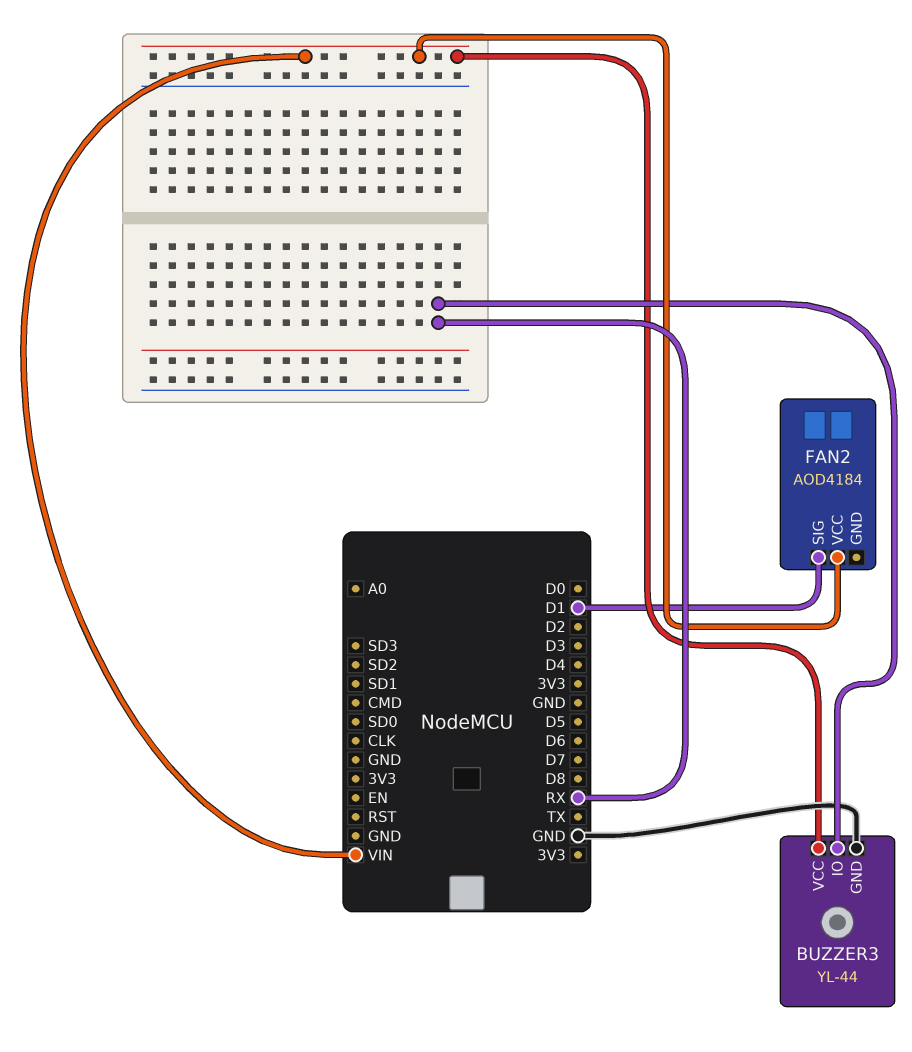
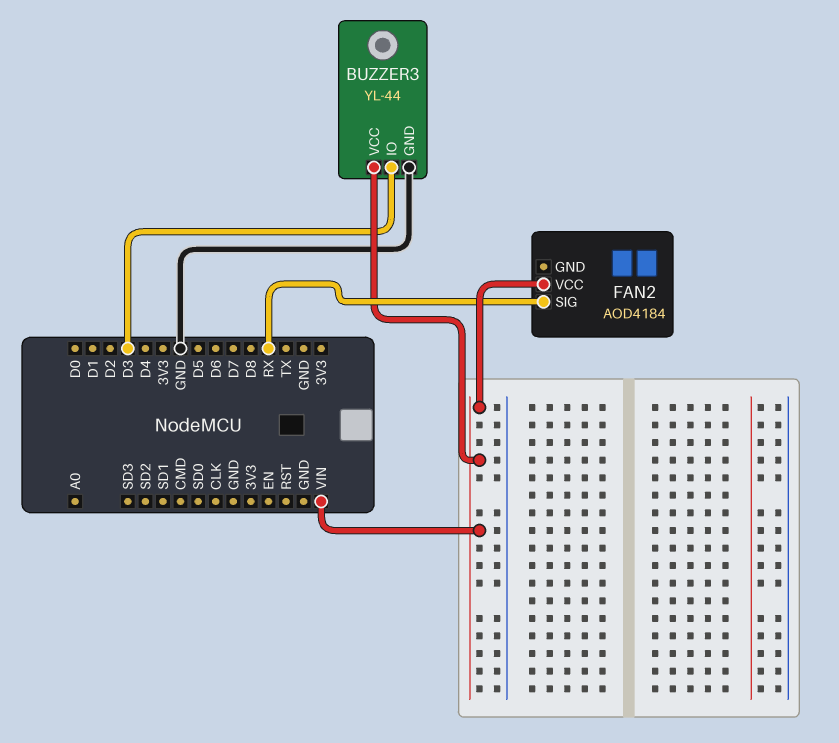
BUZZER3 pin IO: RX -> D3
FAN2 pin SIG: D1 -> RX

